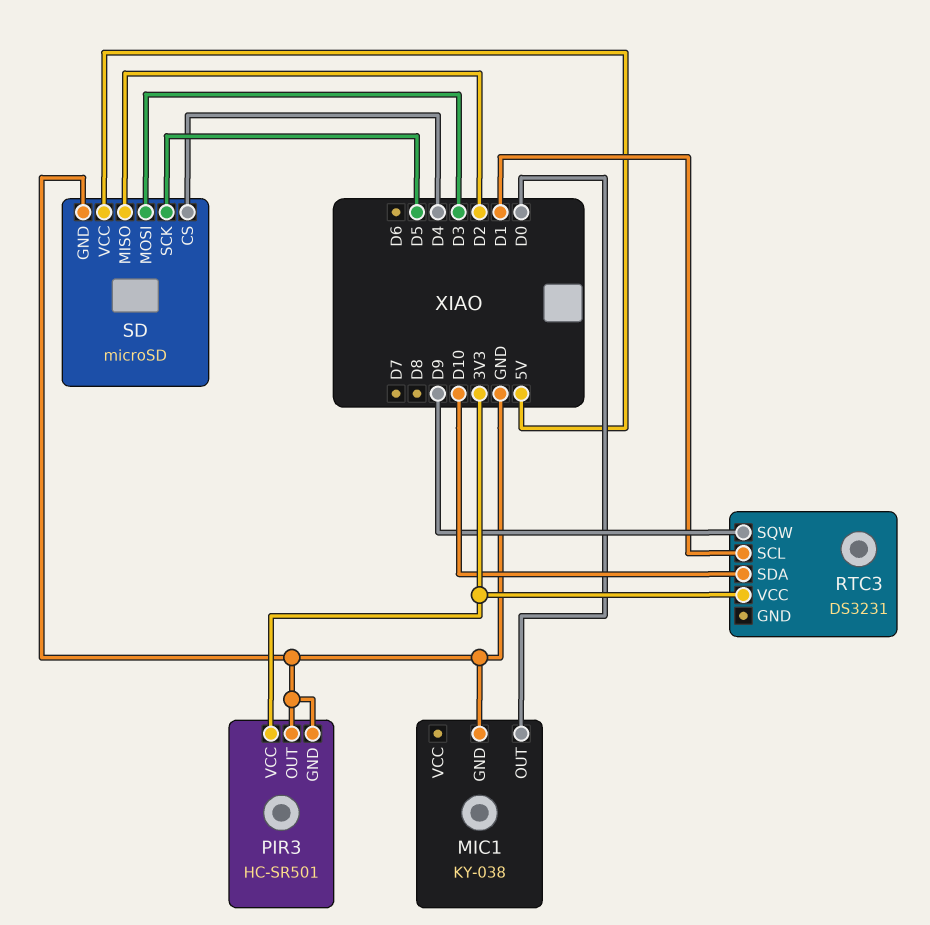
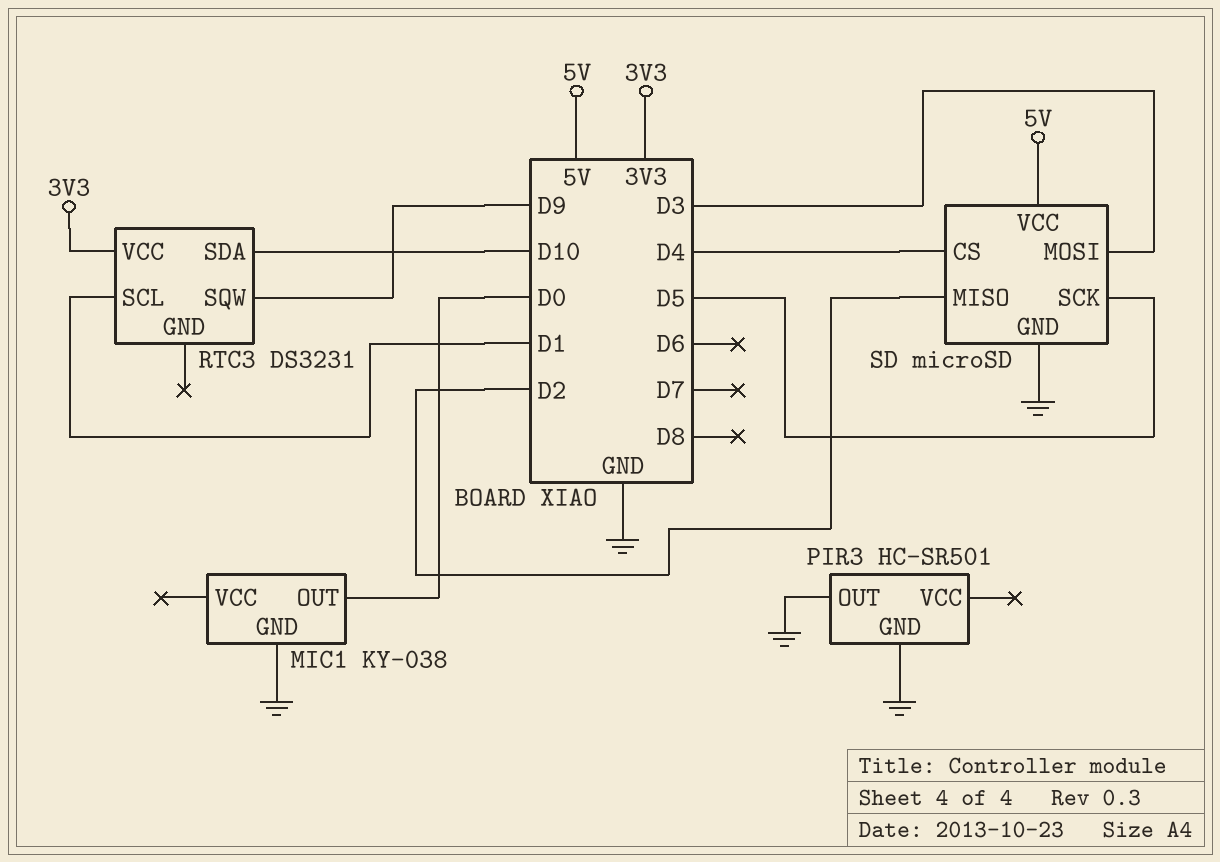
PIR3 pin VCC: 3V3 -> none

